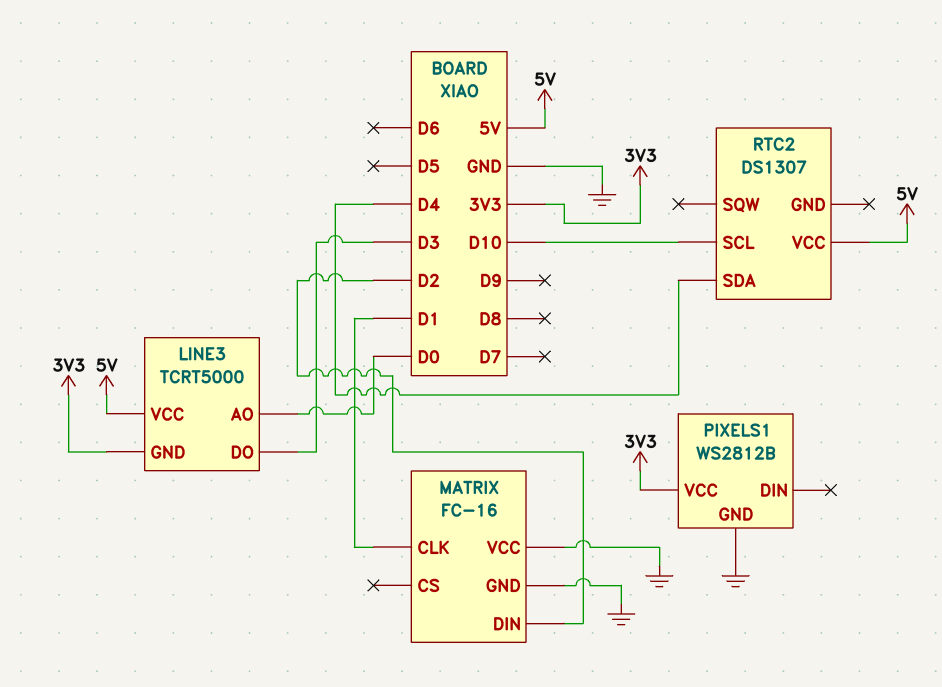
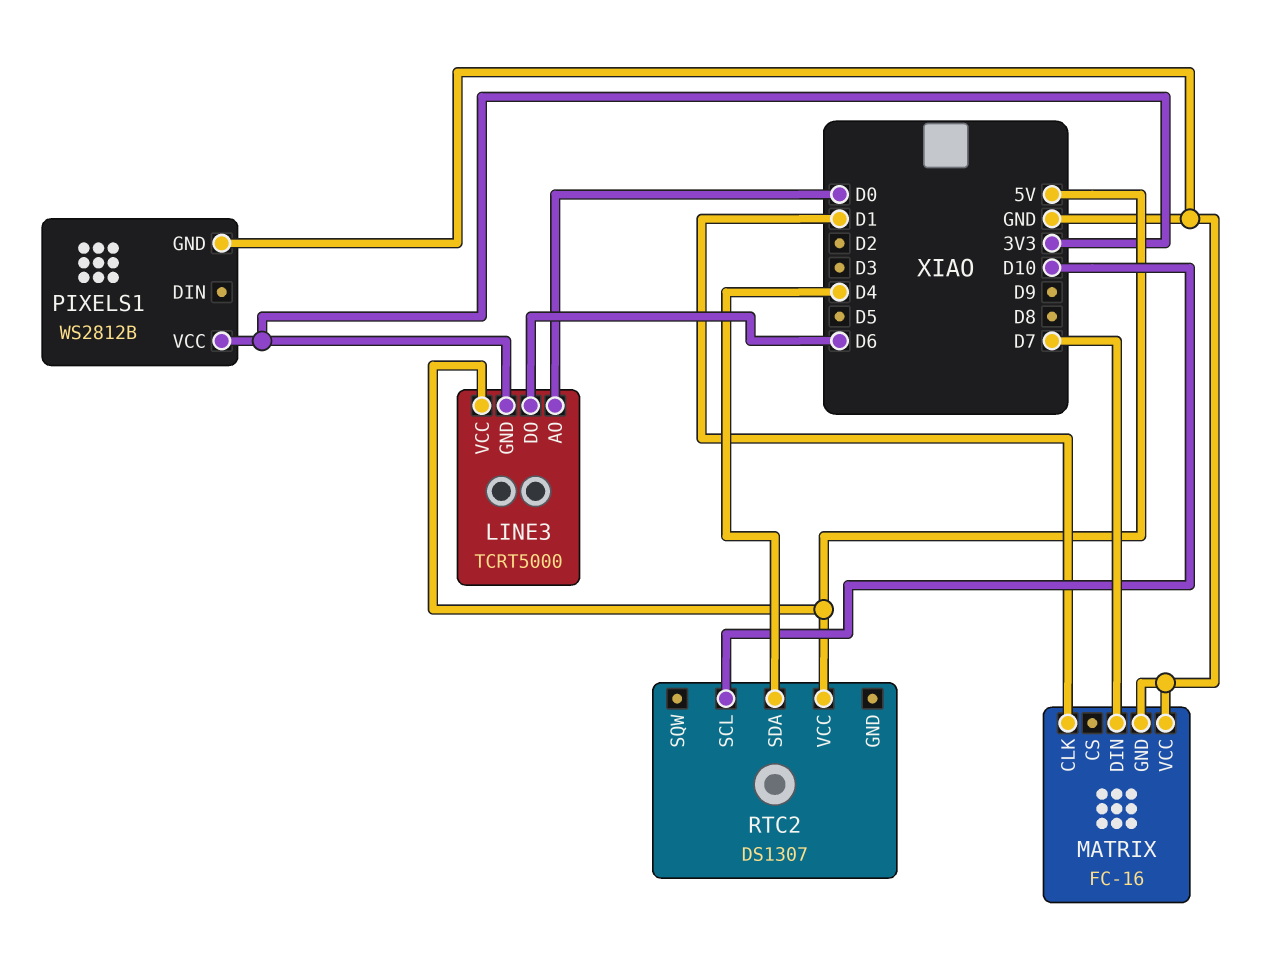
LINE3 pin DO: D3 -> D6
MATRIX pin DIN: D2 -> D7

